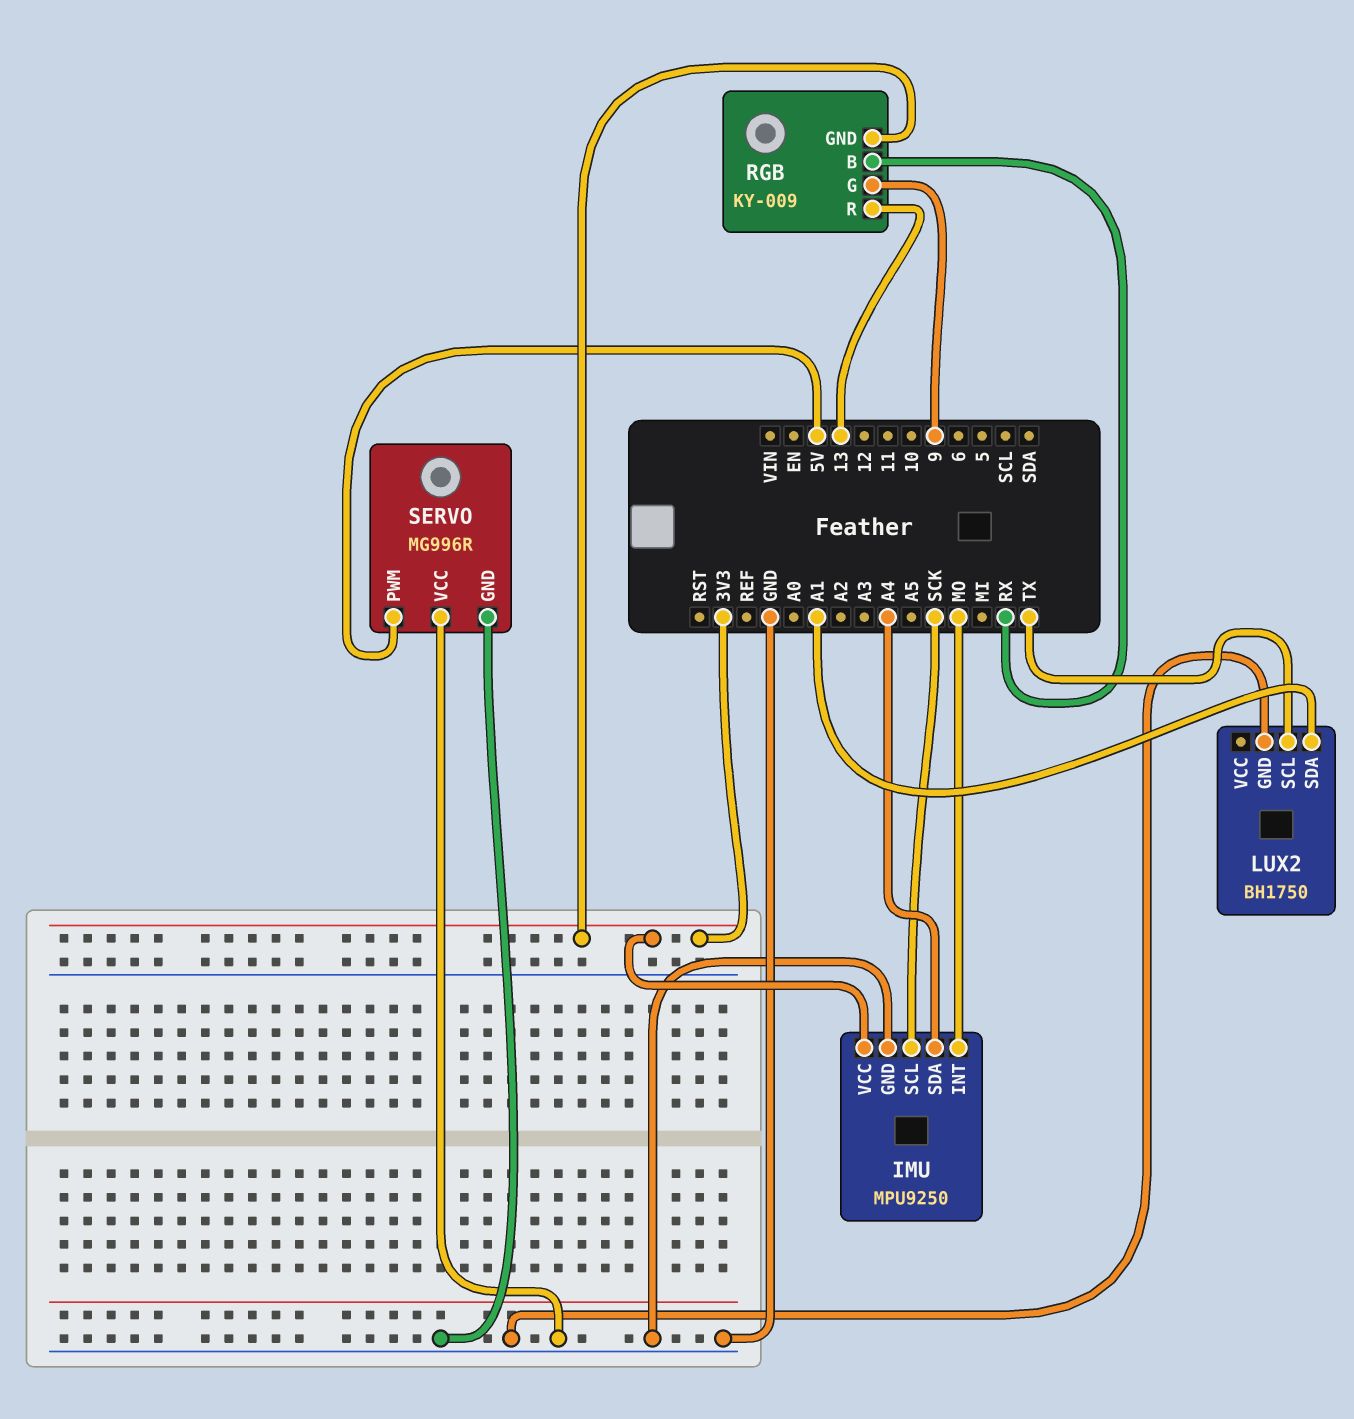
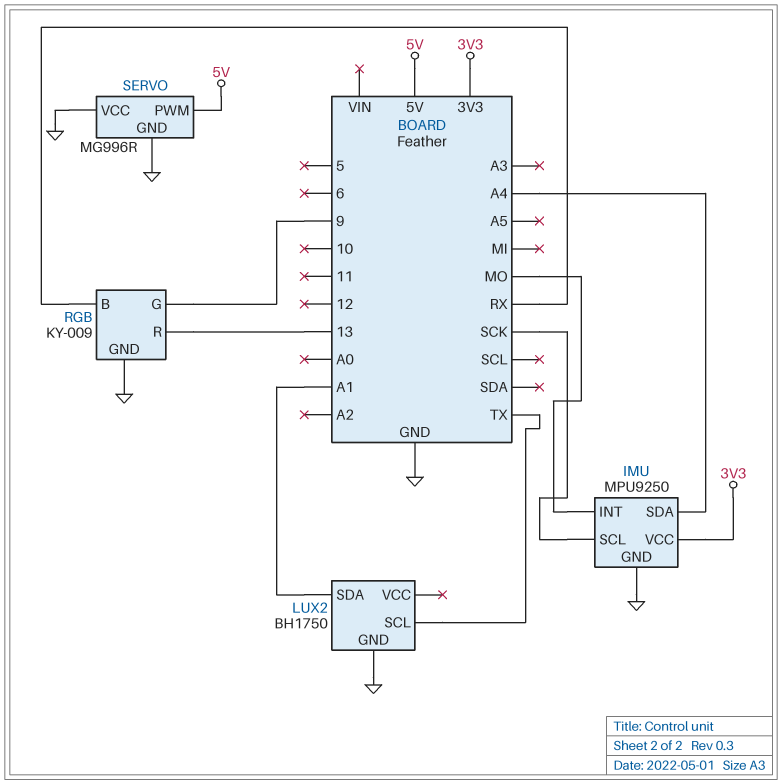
RGB pin GND: 3V3 -> GND

